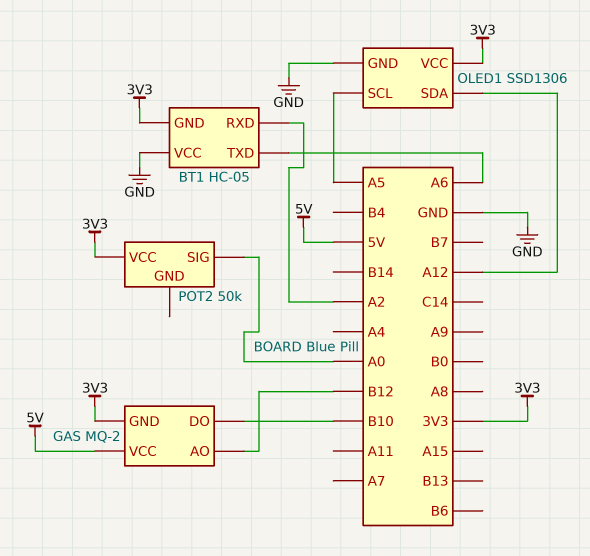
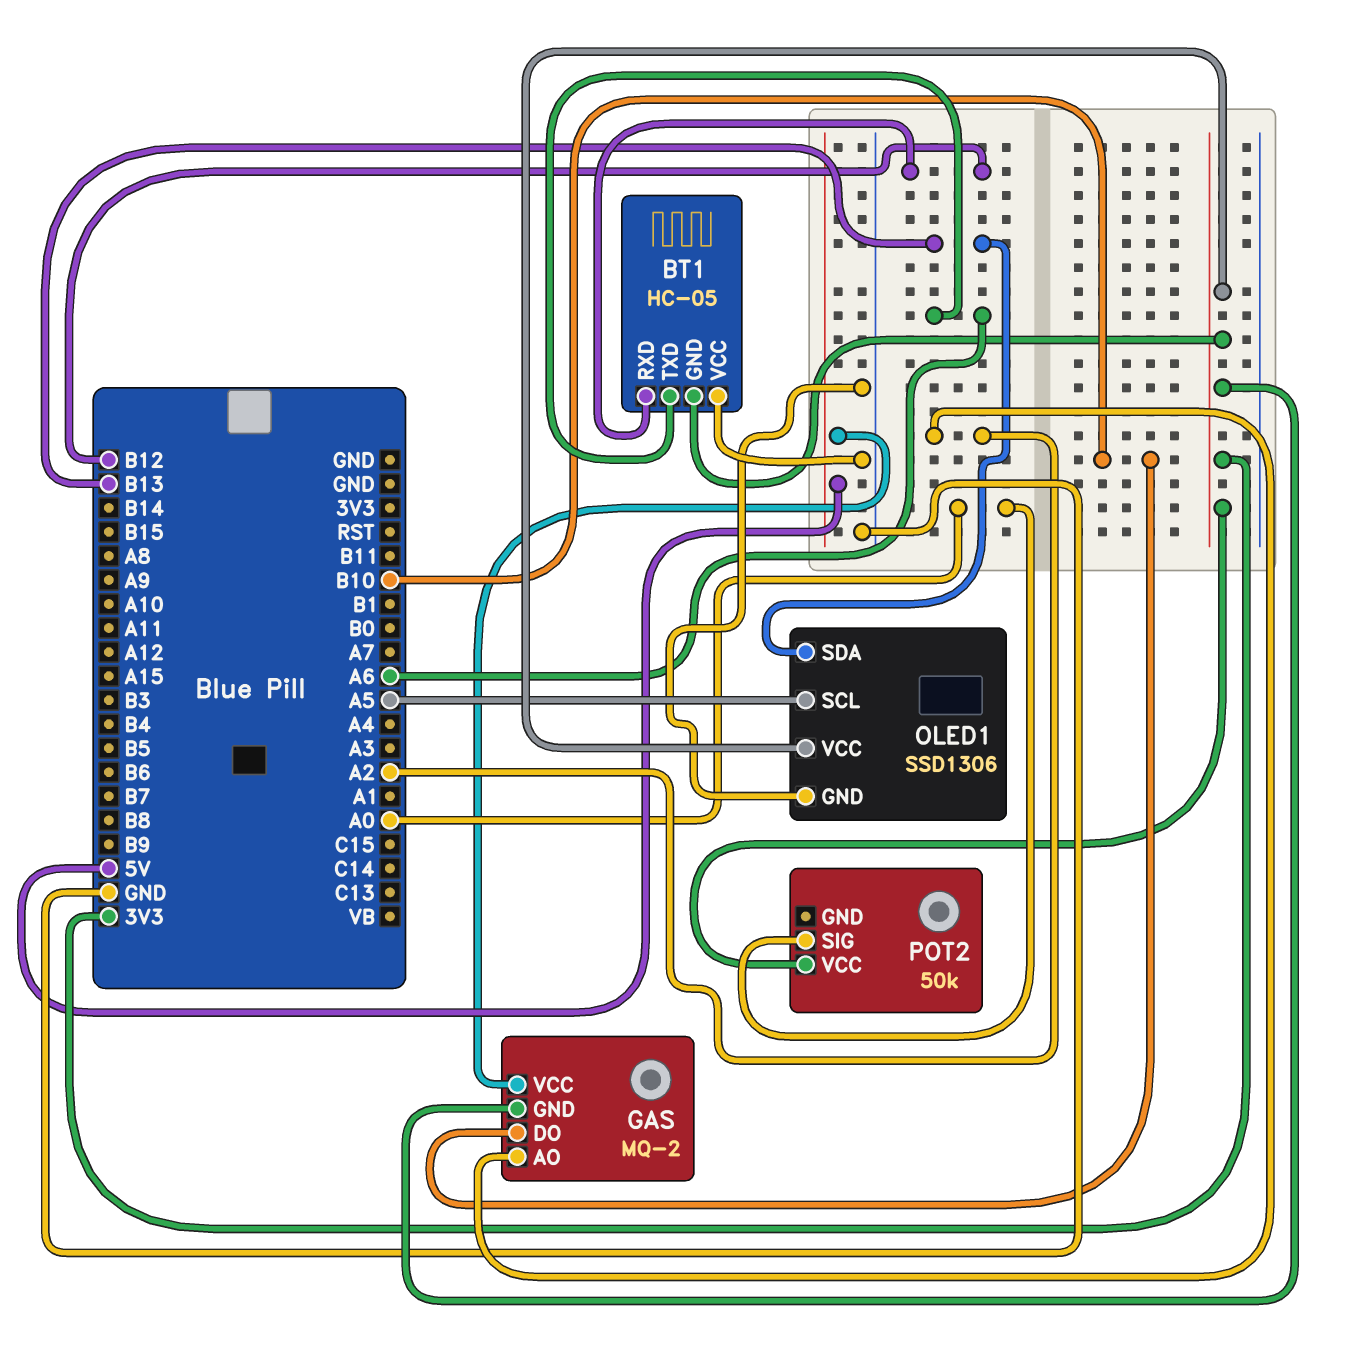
BT1 pin RXD: A2 -> B12
GAS pin AO: B12 -> A2
OLED1 pin SDA: A12 -> B13

